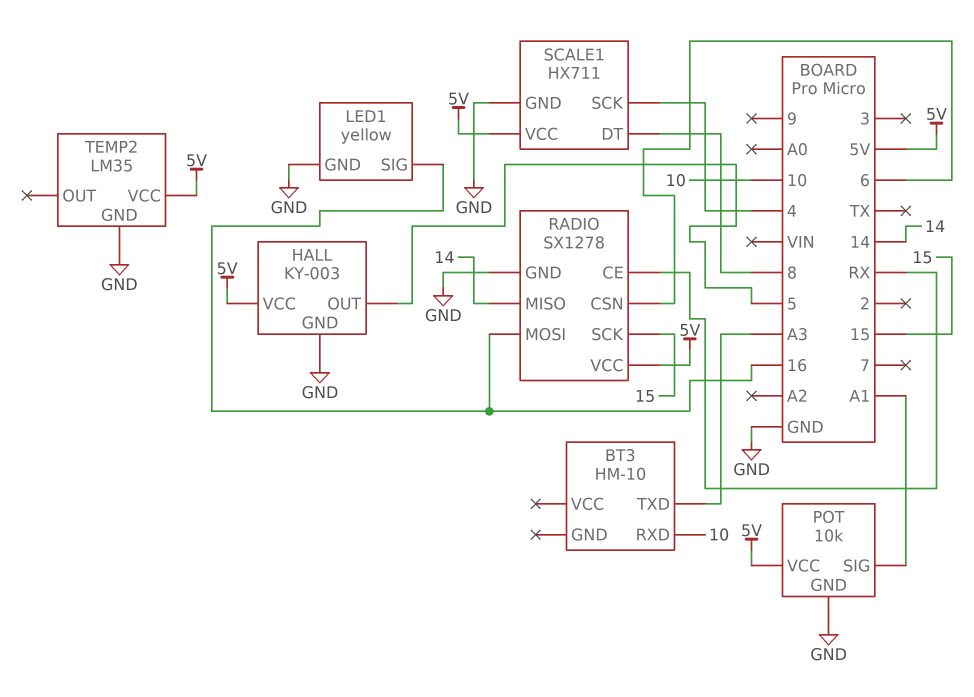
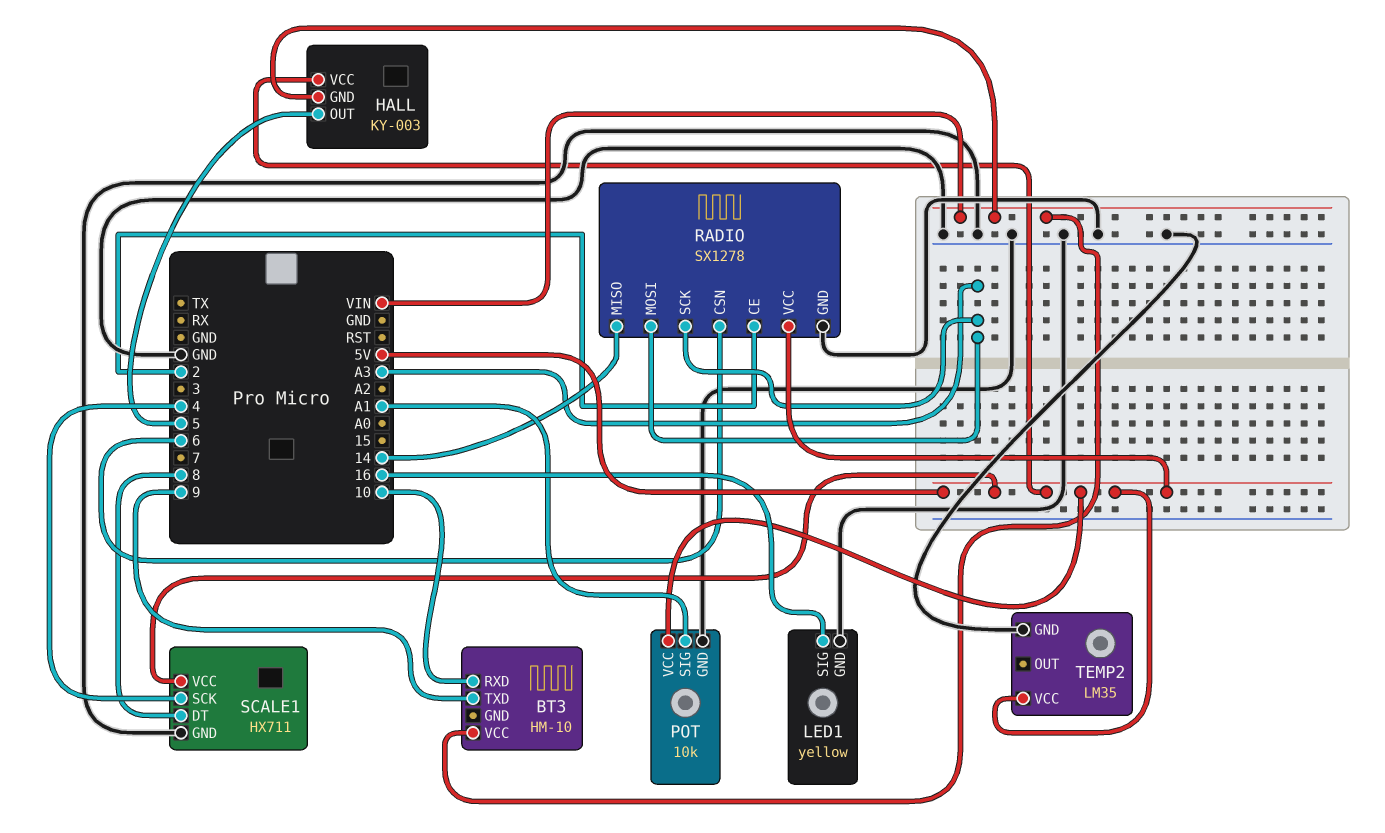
BT3 pin TXD: A3 -> 9
BT3 pin VCC: none -> VIN
HALL pin GND: GND -> VIN
RADIO pin CE: RX -> 2
RADIO pin MOSI: 16 -> A3
RADIO pin SCK: 15 -> A3

